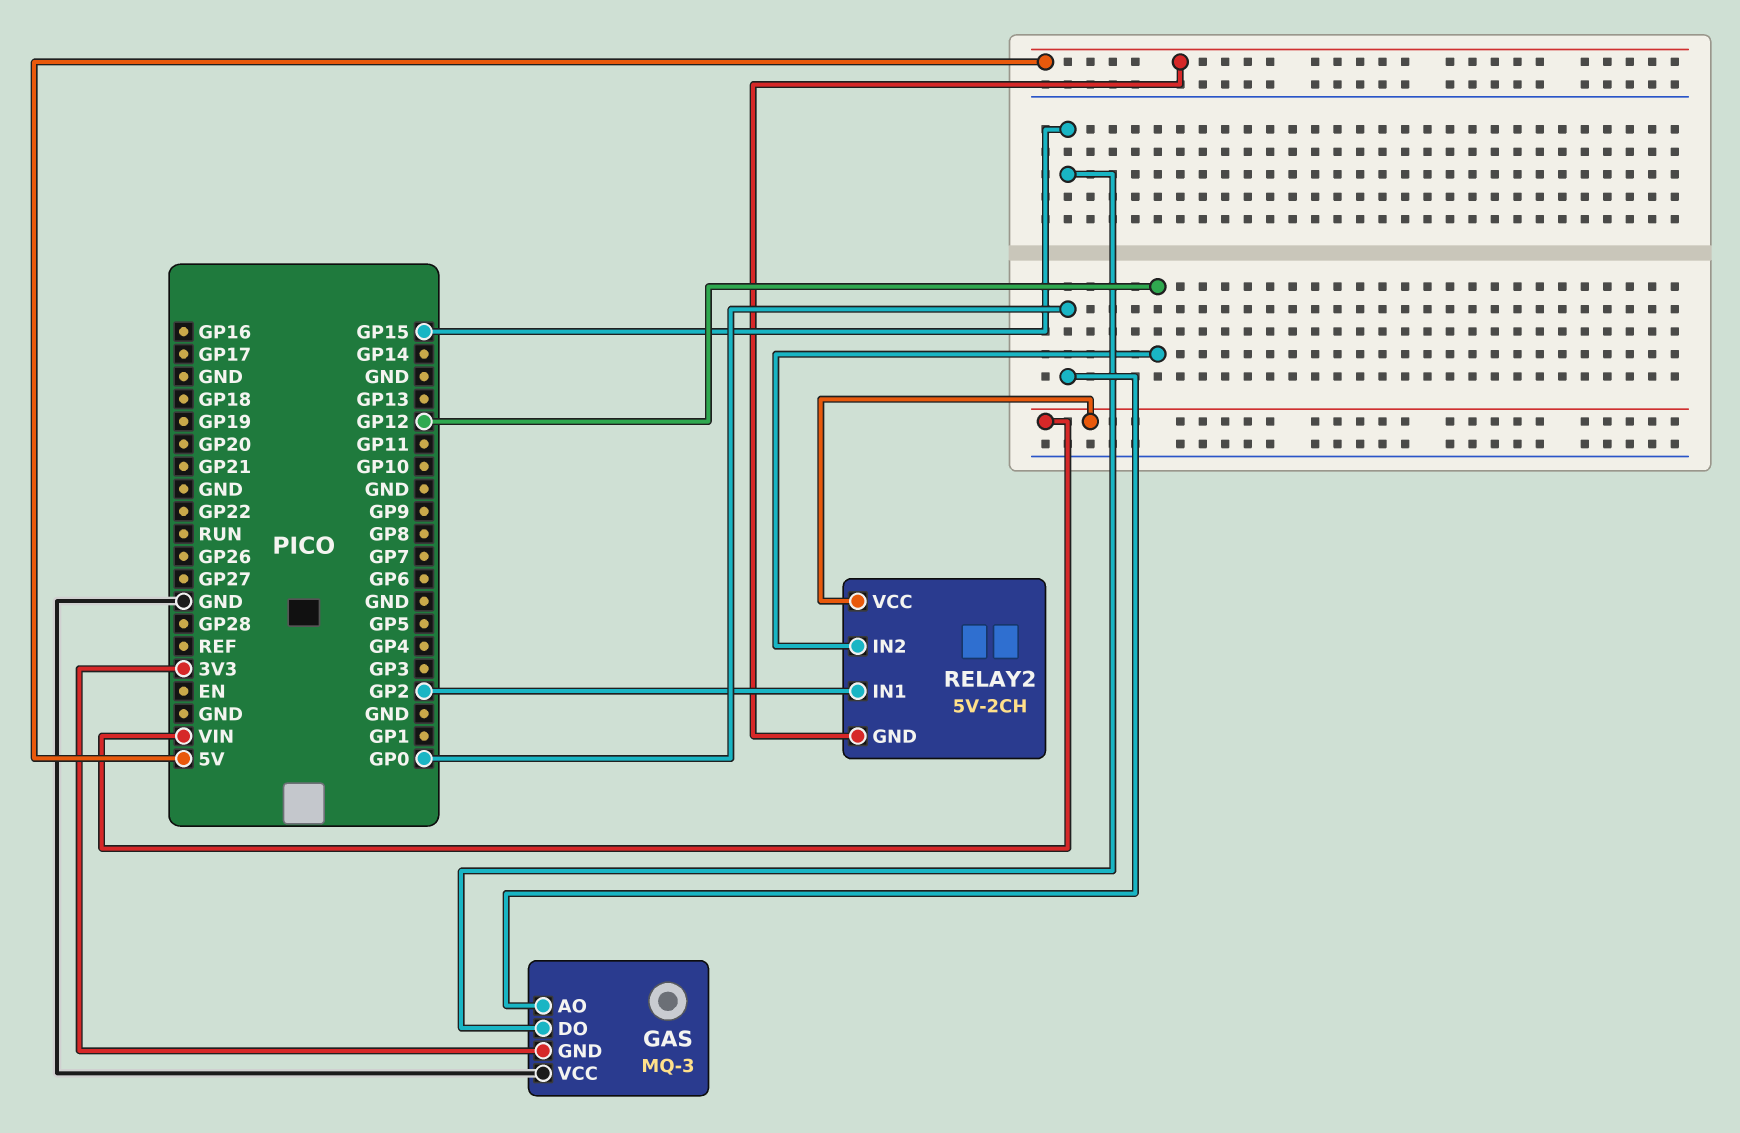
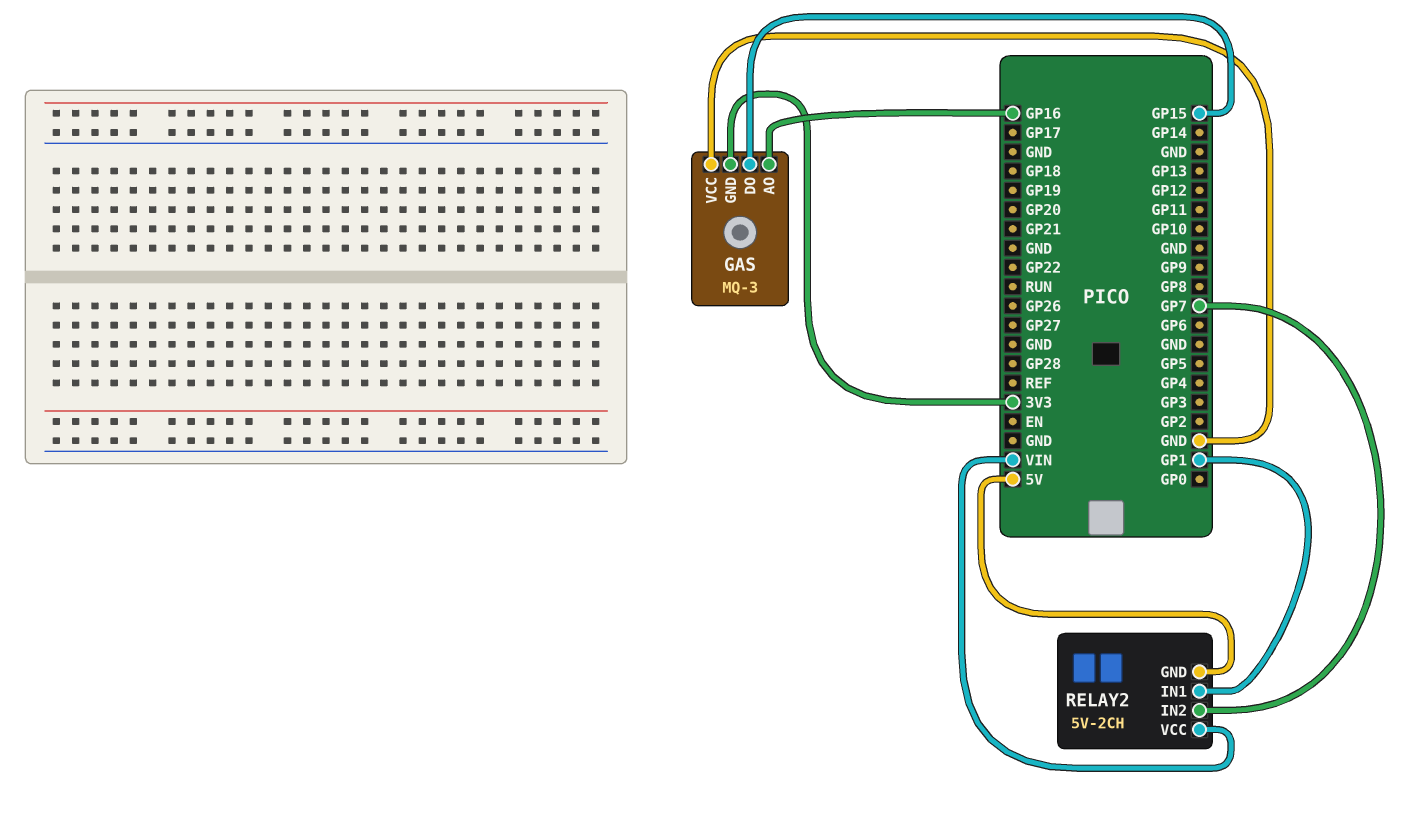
GAS pin AO: GP0 -> GP16
RELAY2 pin IN1: GP2 -> GP1
RELAY2 pin IN2: GP12 -> GP7

